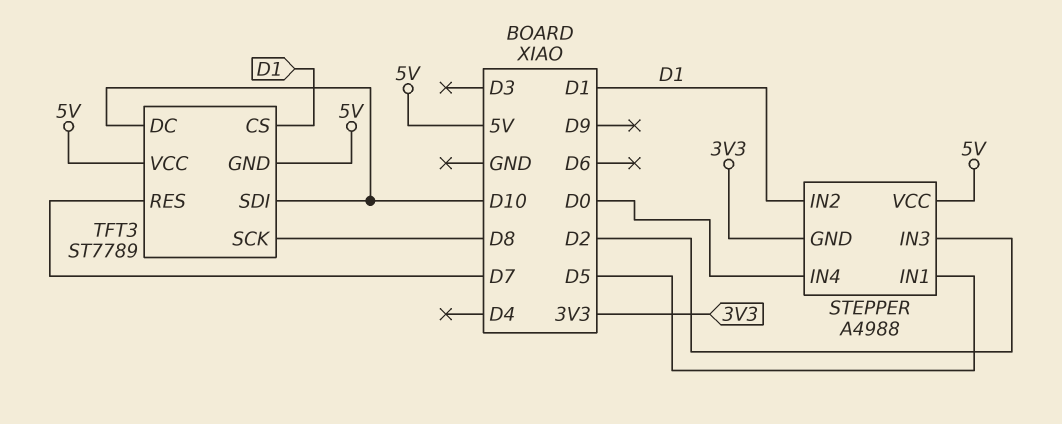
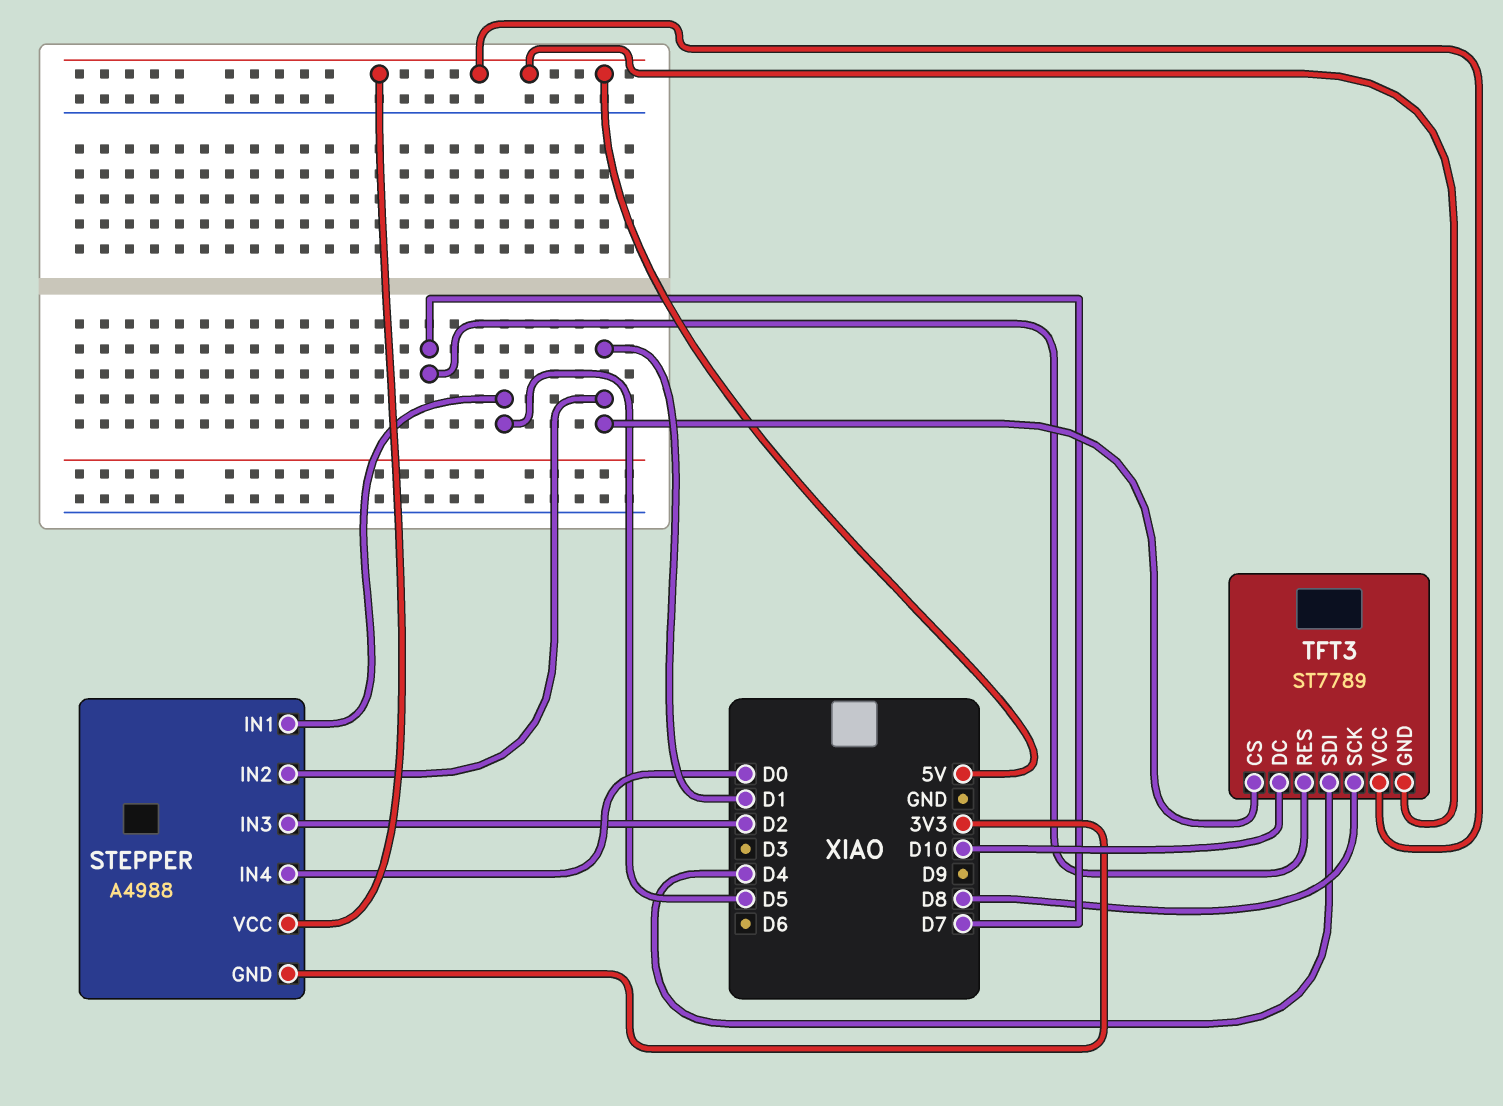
TFT3 pin SDI: D10 -> D4

